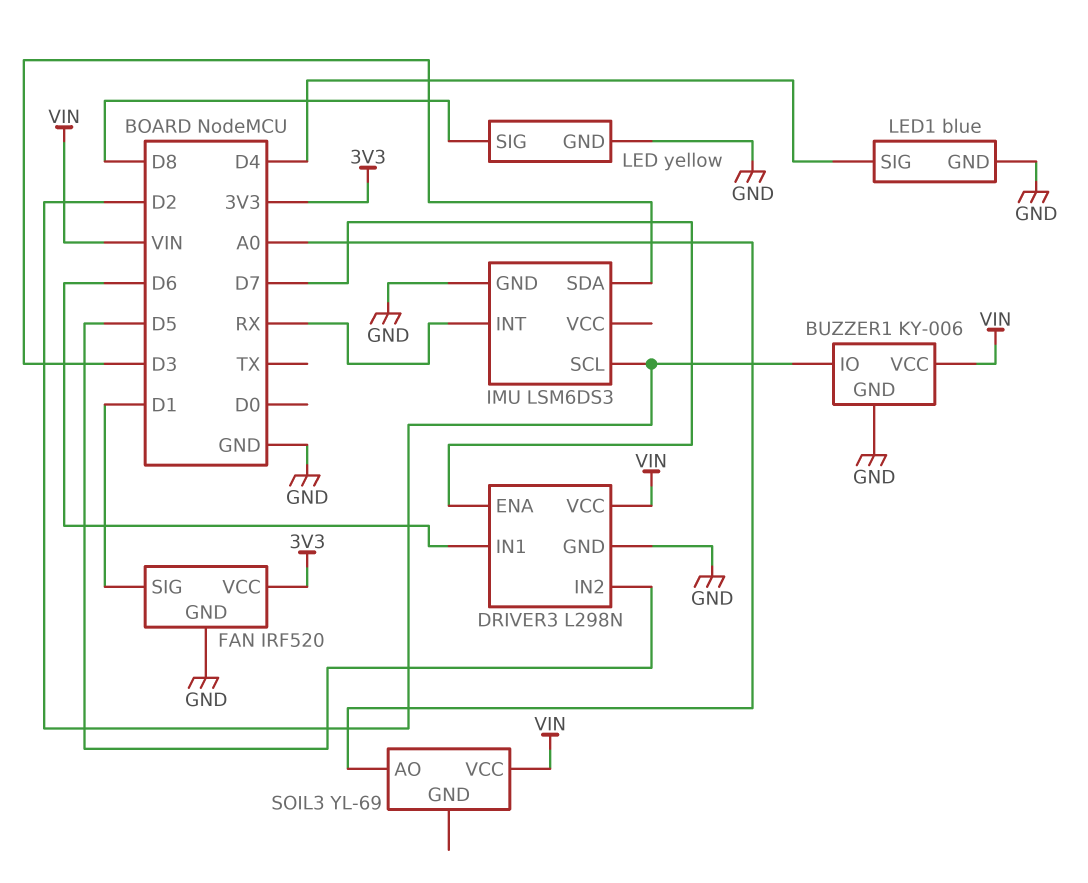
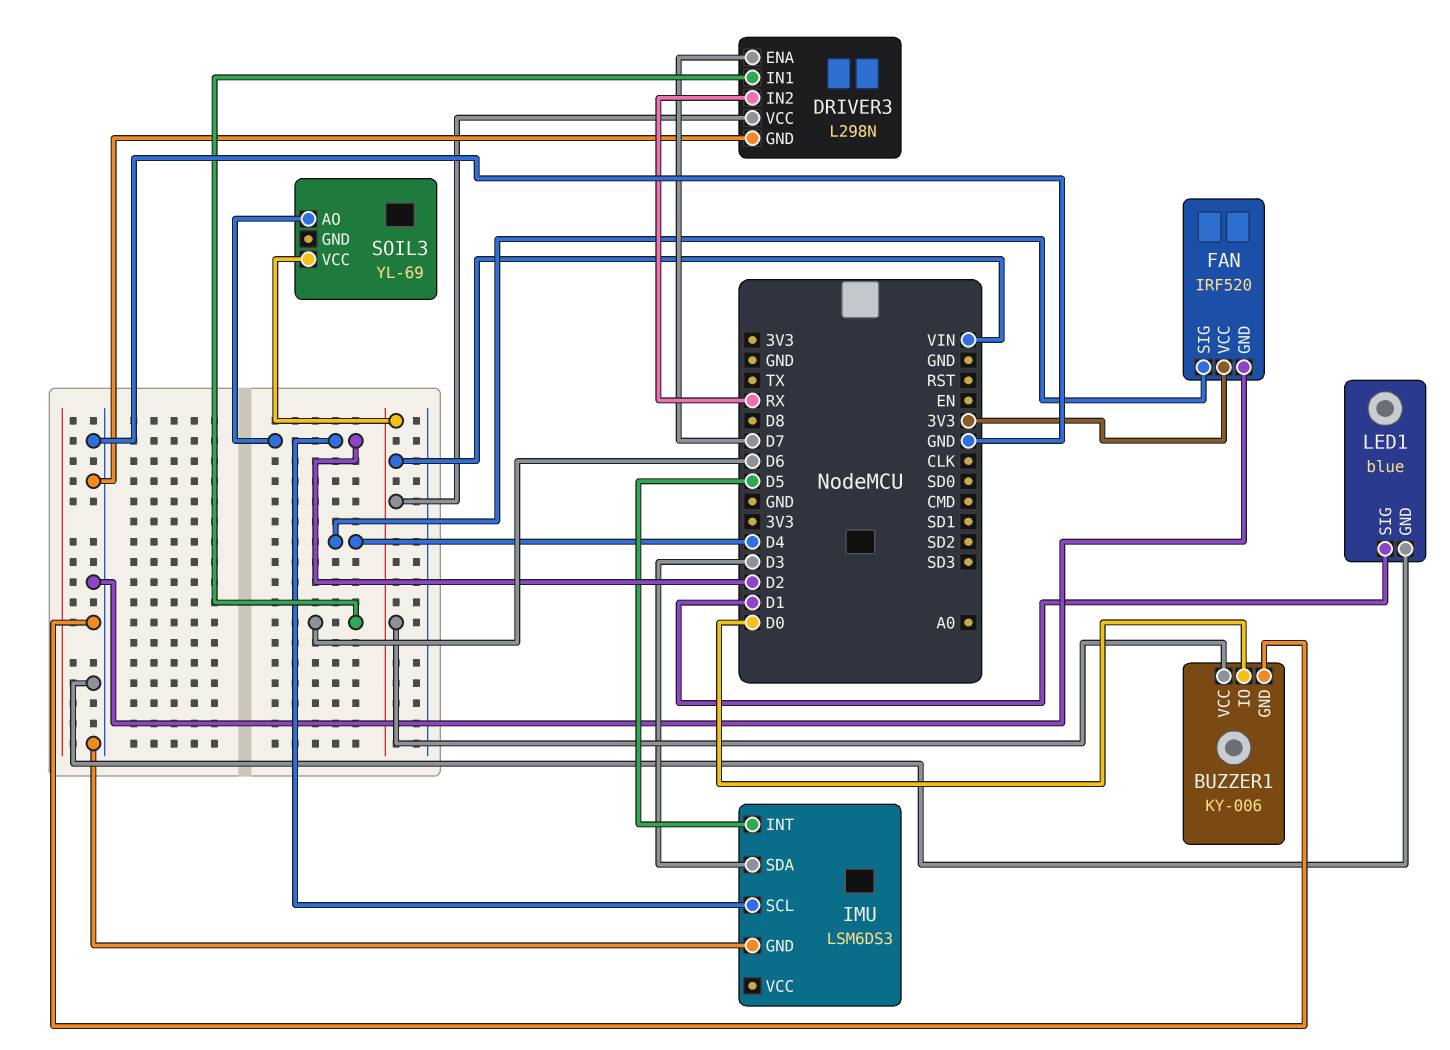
BUZZER1 pin IO: D2 -> D0
DRIVER3 pin IN2: D5 -> RX
FAN pin SIG: D1 -> D4
IMU pin INT: RX -> D5
LED: yellow -> none
LED pin GND: GND -> none
LED pin SIG: D8 -> none
LED1 pin SIG: D4 -> D1
SOIL3 pin AO: A0 -> D2

